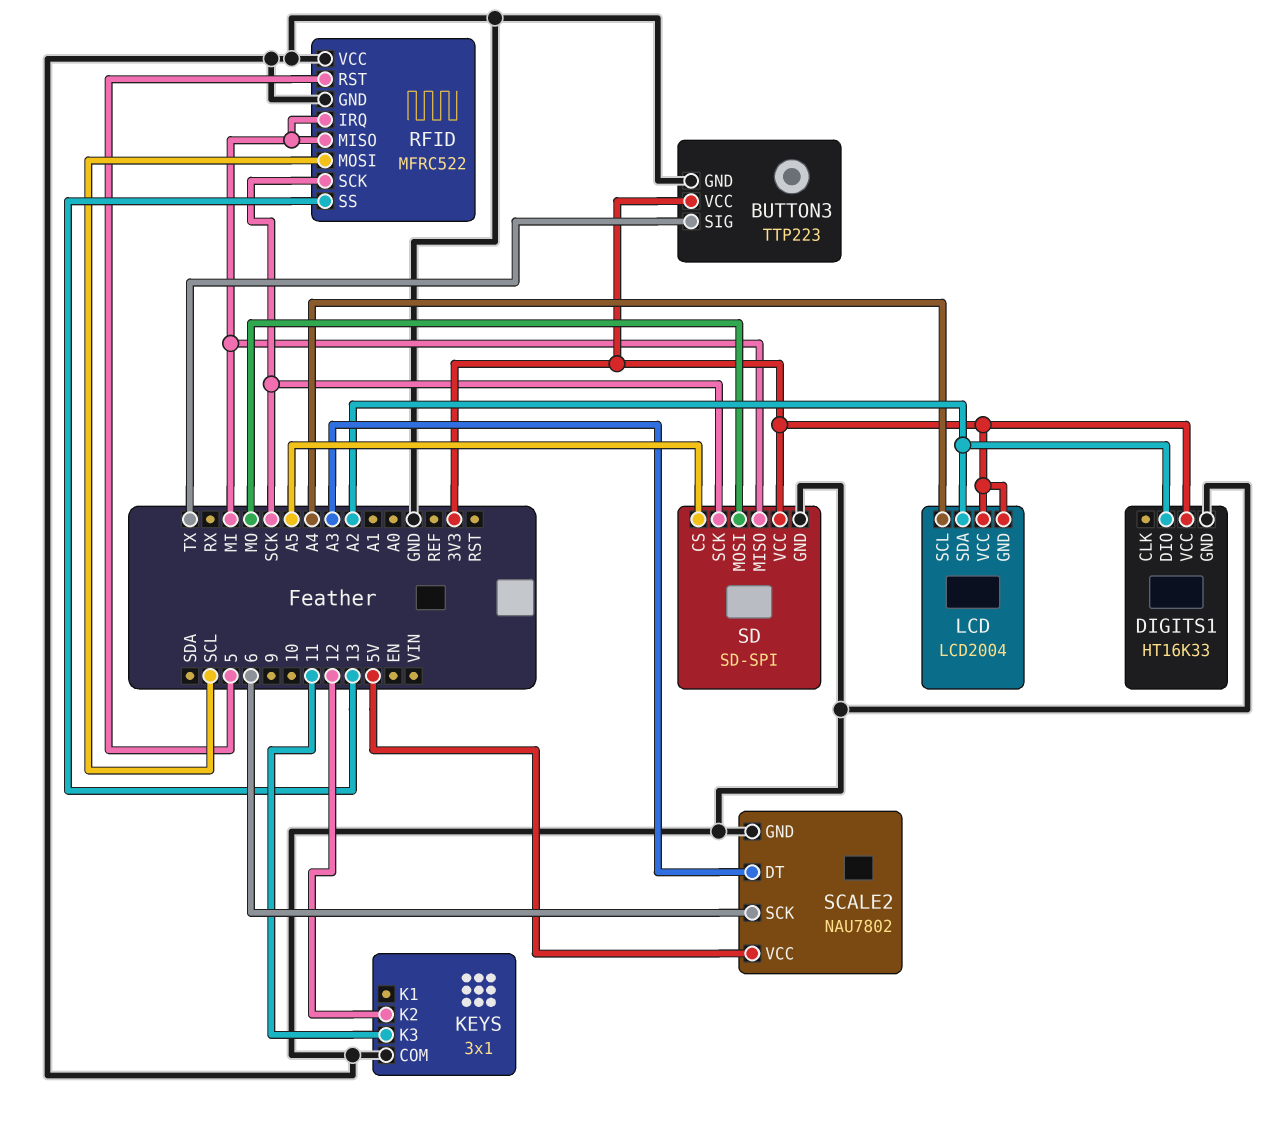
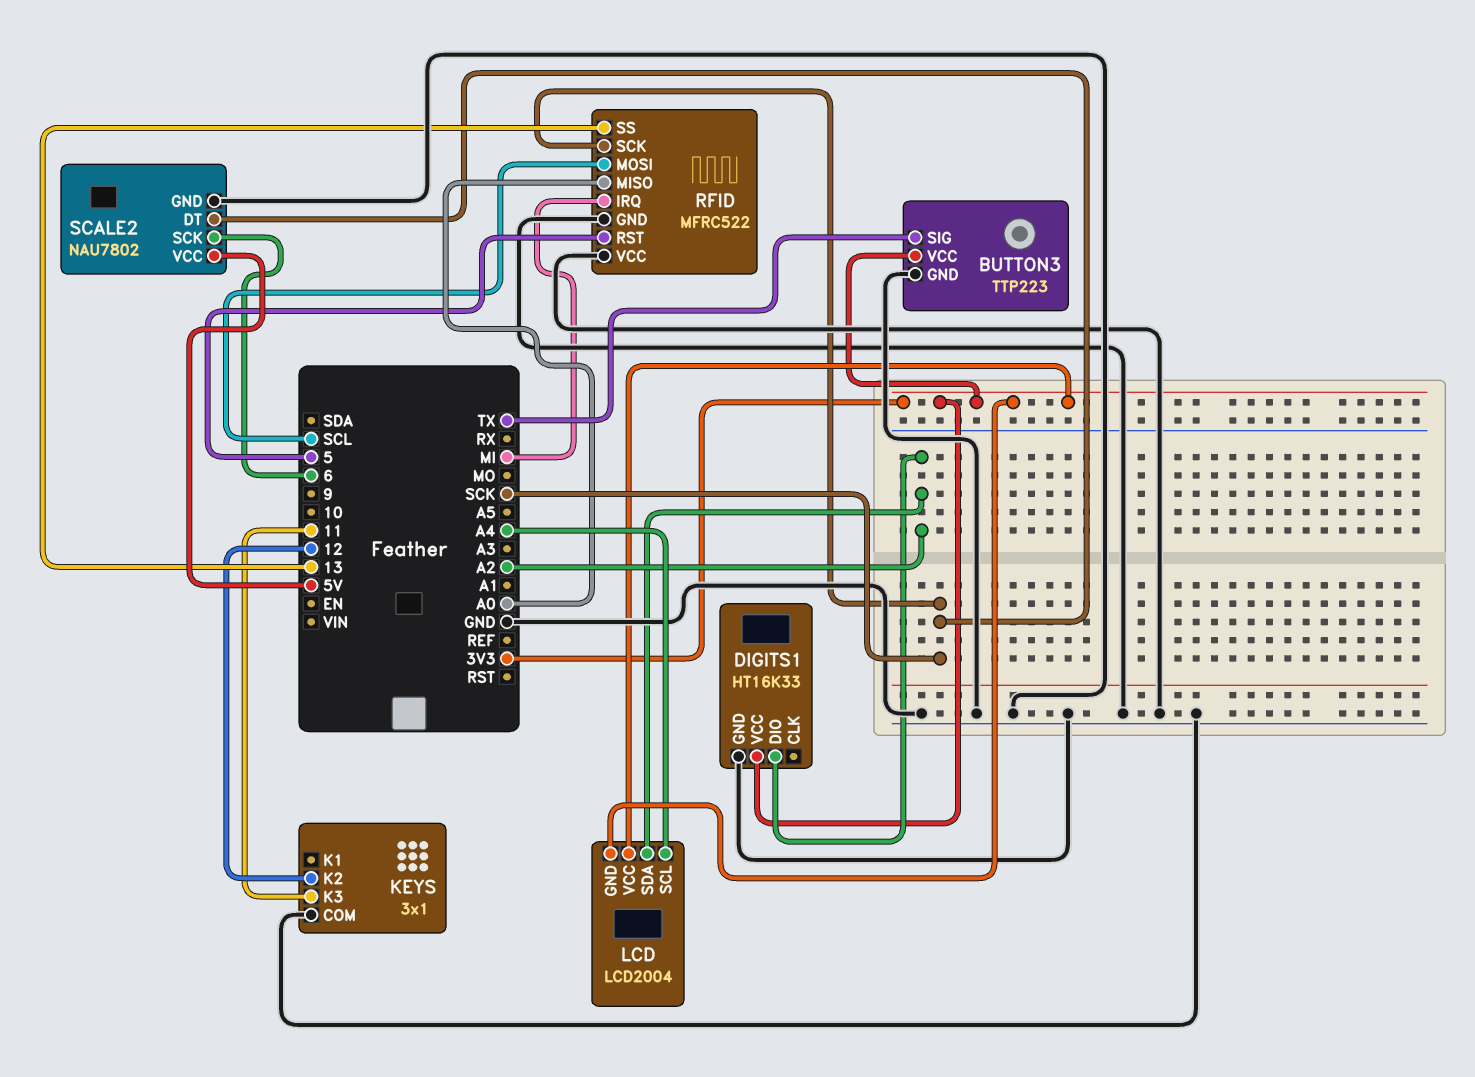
RFID pin MISO: MI -> A0
SCALE2 pin DT: A3 -> SCK
SD: SD-SPI -> none
SD pin CS: A5 -> none
SD pin GND: GND -> none
SD pin MISO: MI -> none
SD pin MOSI: MO -> none
SD pin SCK: SCK -> none
SD pin VCC: 3V3 -> none

